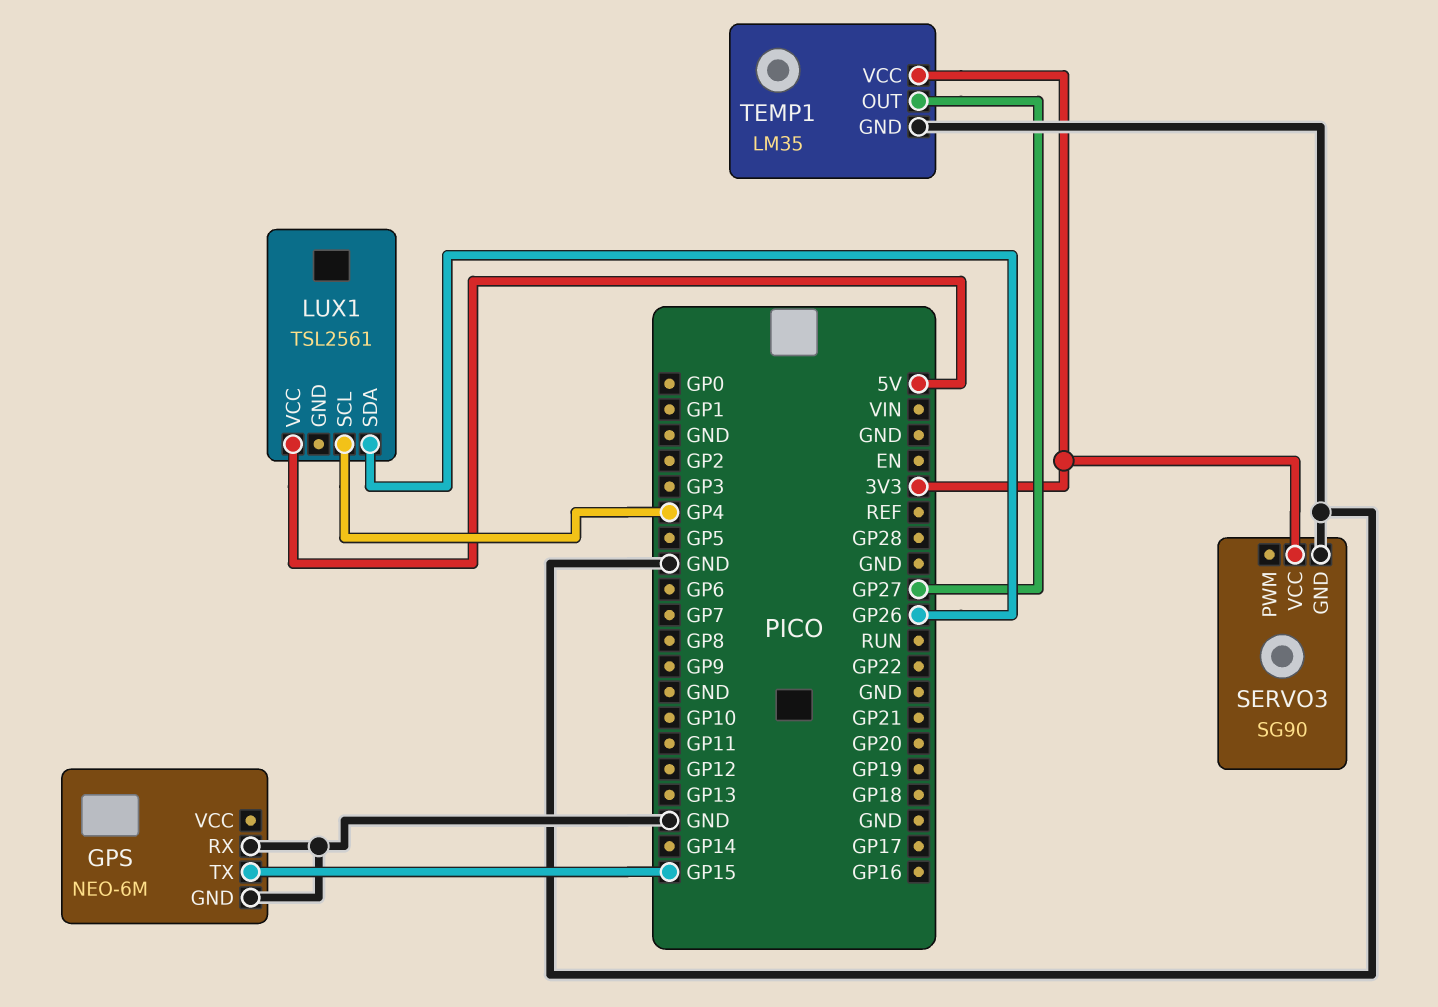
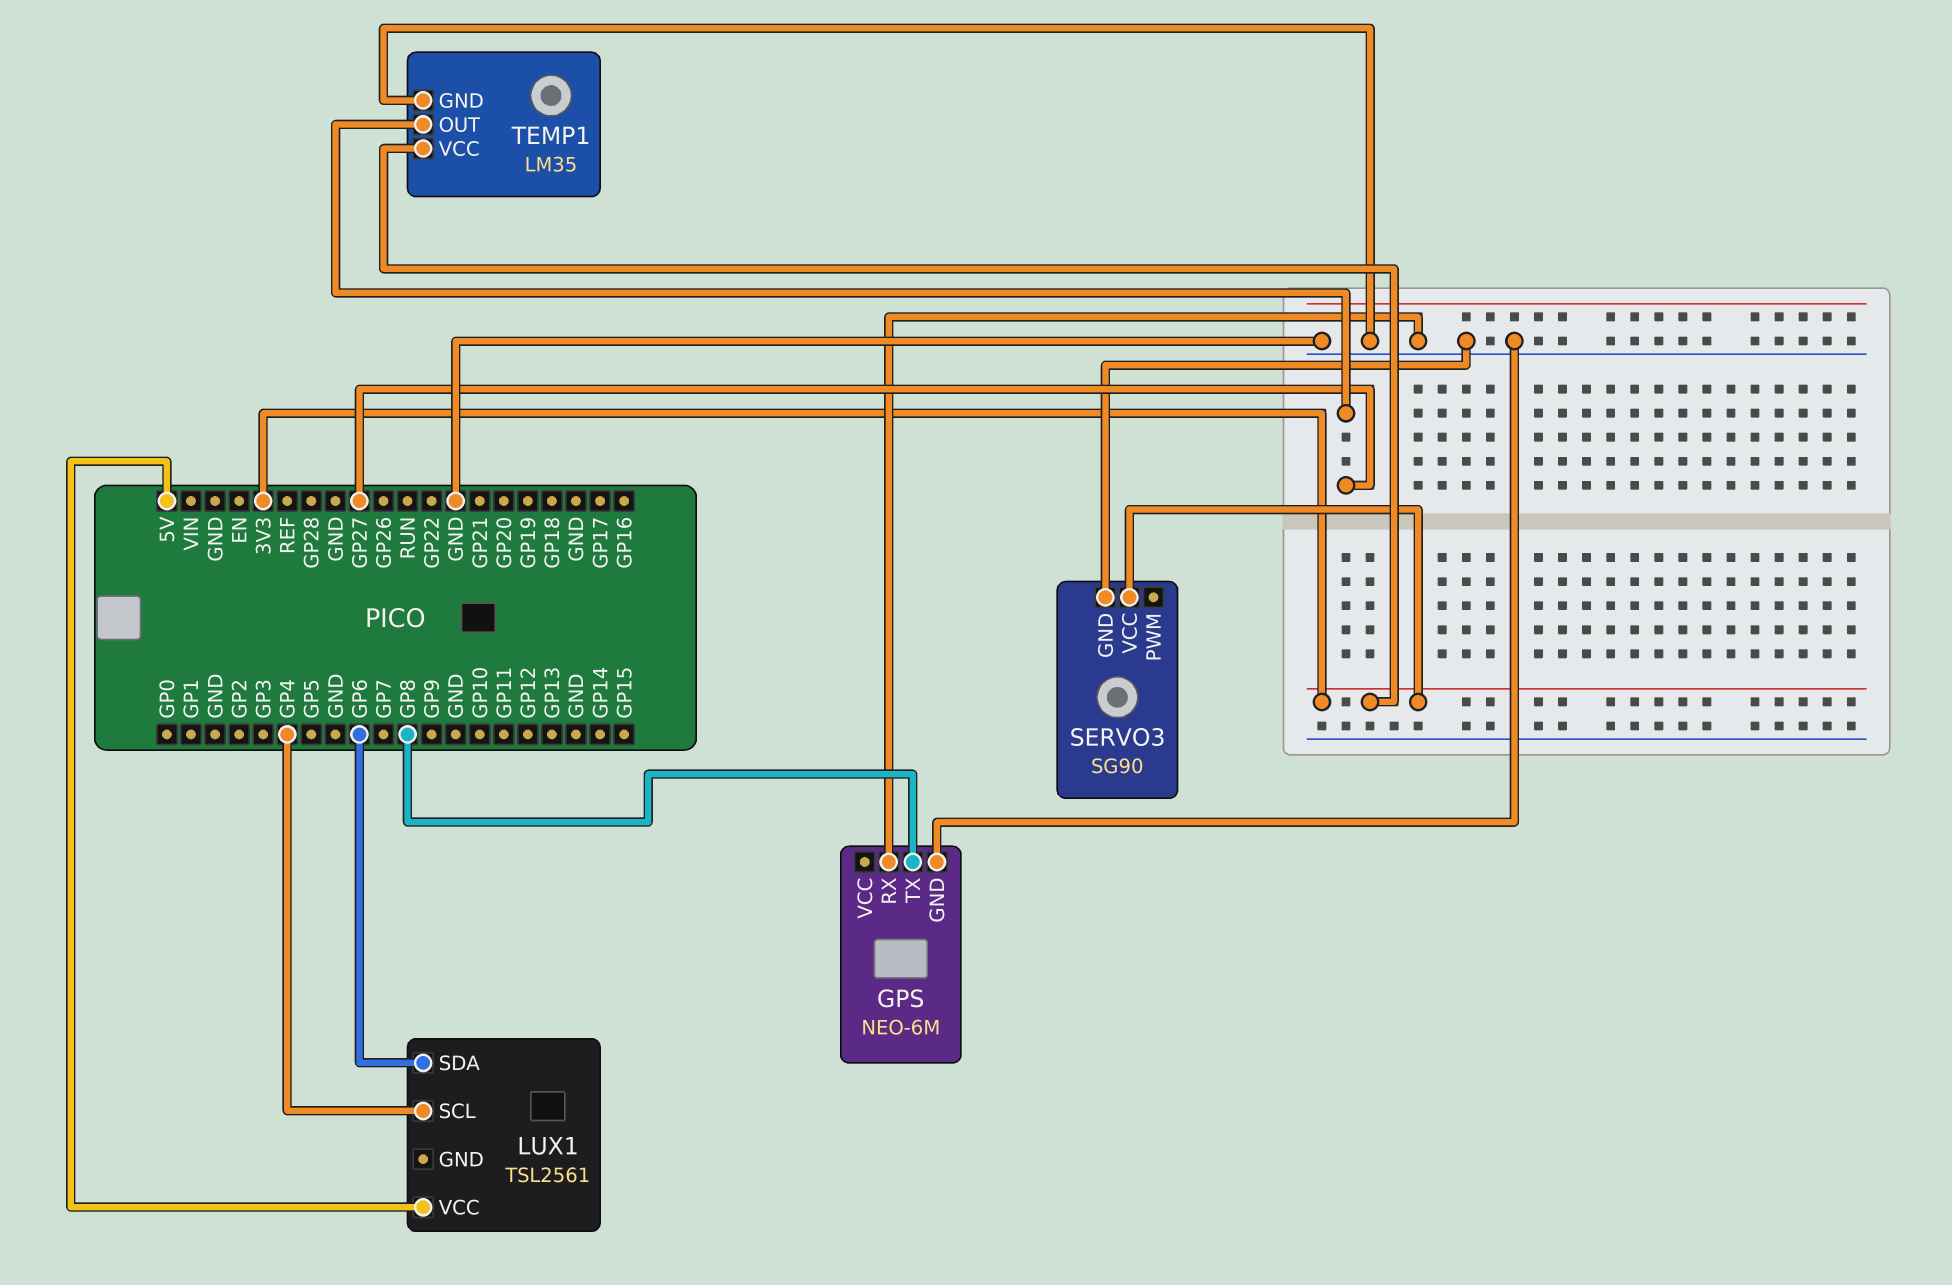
GPS pin TX: GP15 -> GP8
LUX1 pin SDA: GP26 -> GP6

